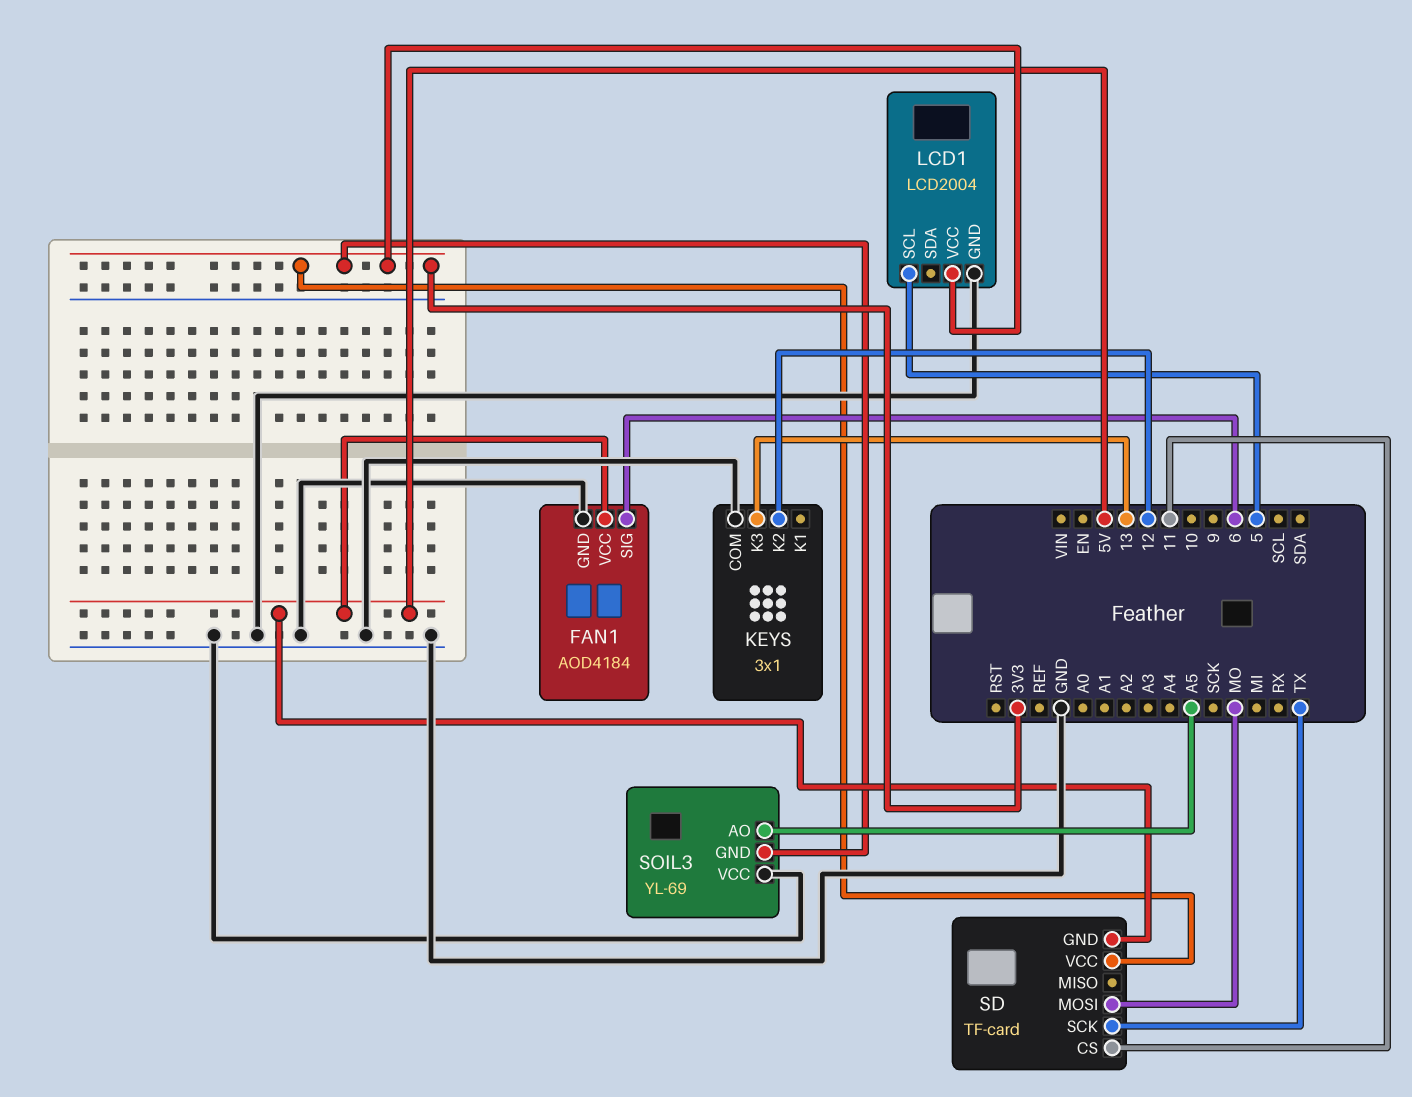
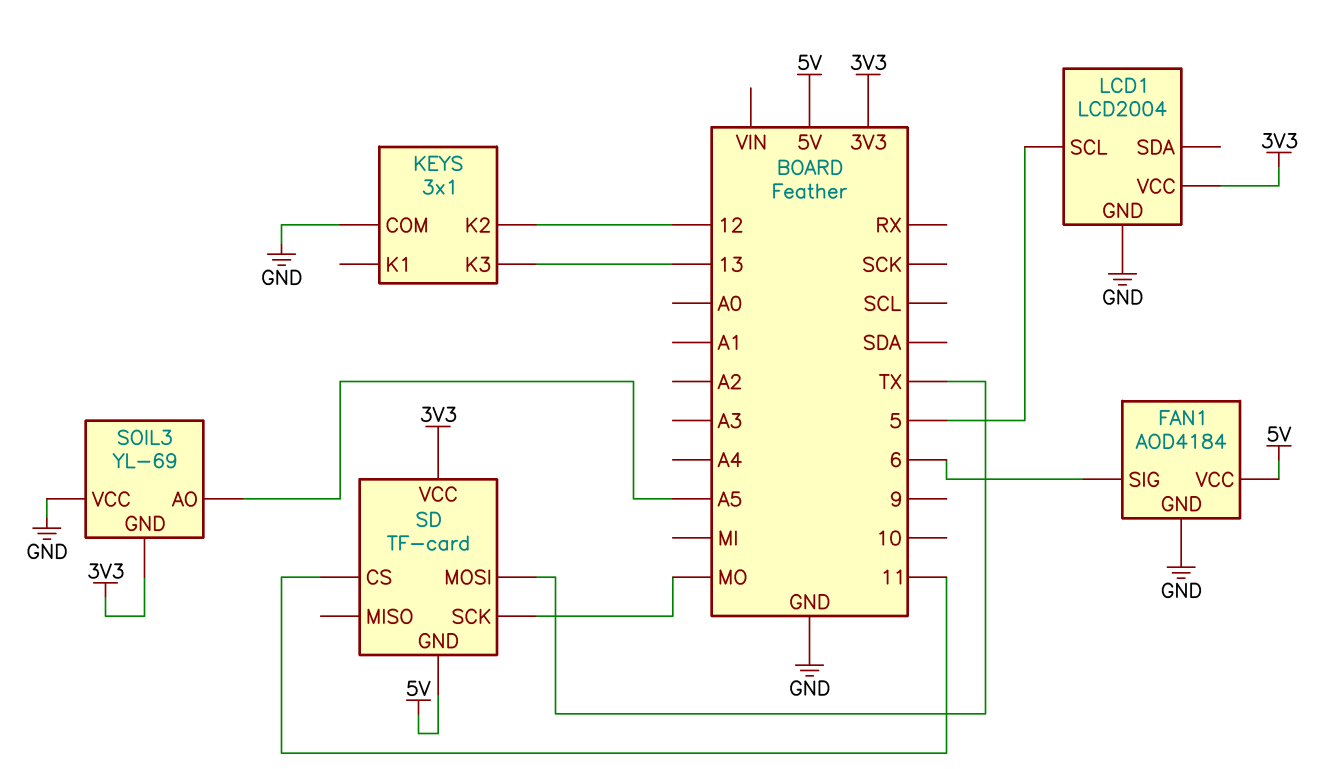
SD pin MOSI: MO -> TX
SD pin SCK: TX -> MO

